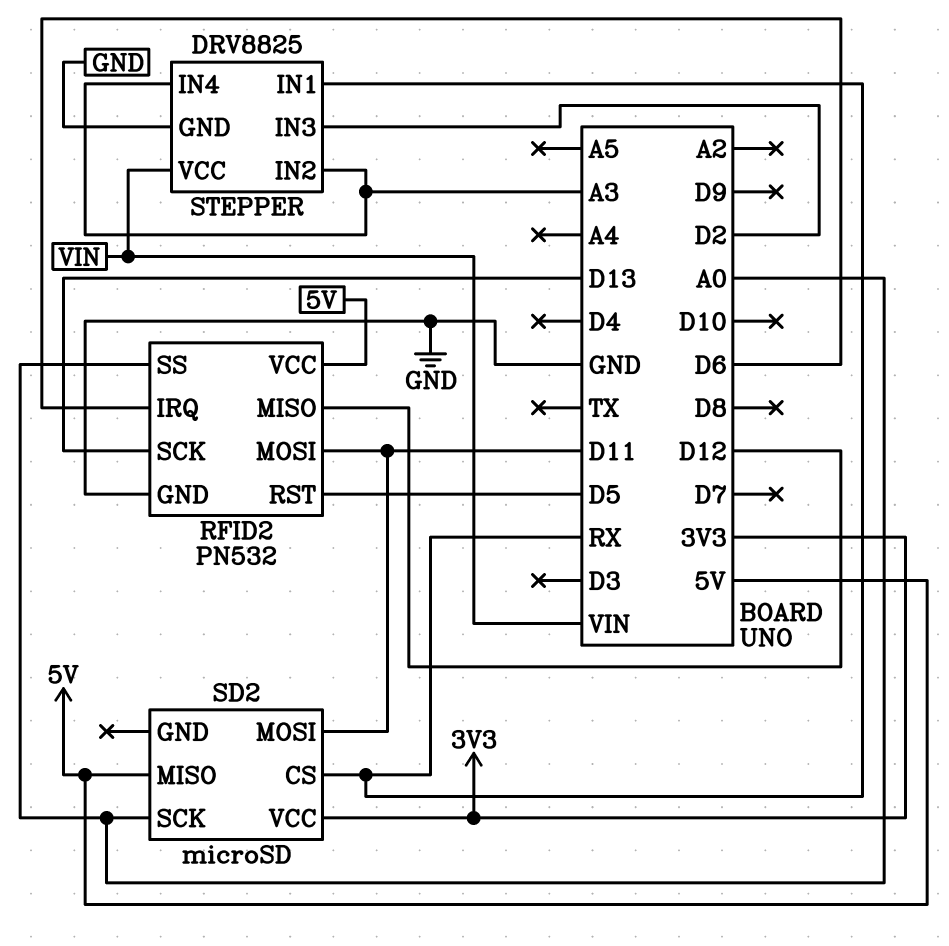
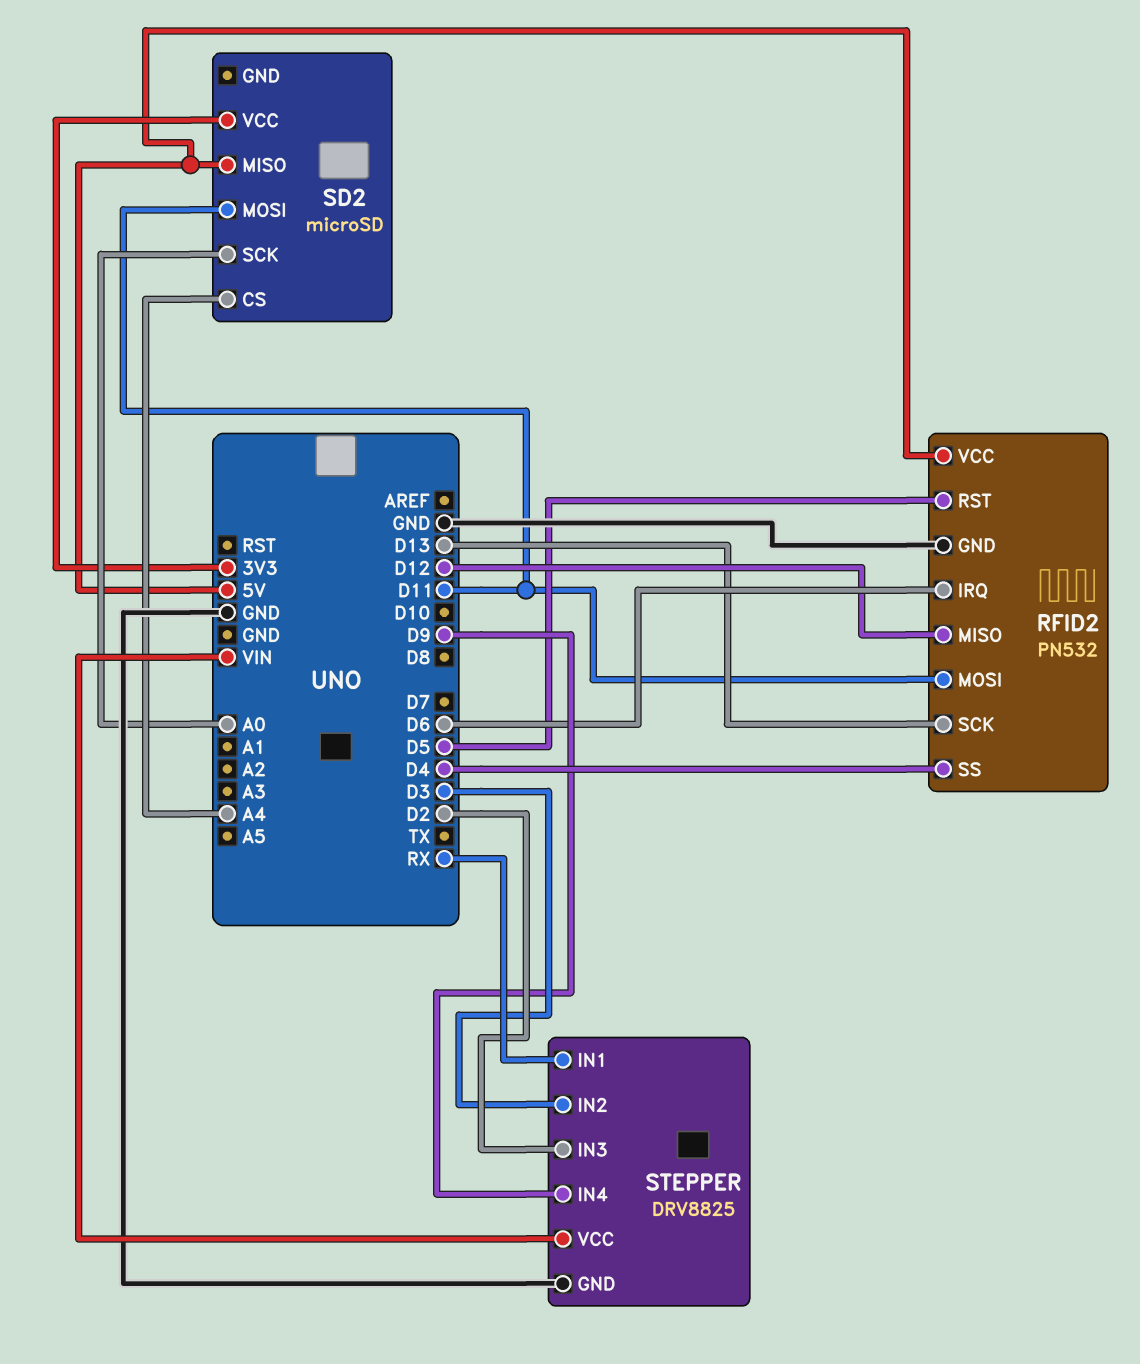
RFID2 pin SS: A0 -> D4
SD2 pin CS: RX -> A4
STEPPER pin IN2: A3 -> D3
STEPPER pin IN4: A3 -> D9

